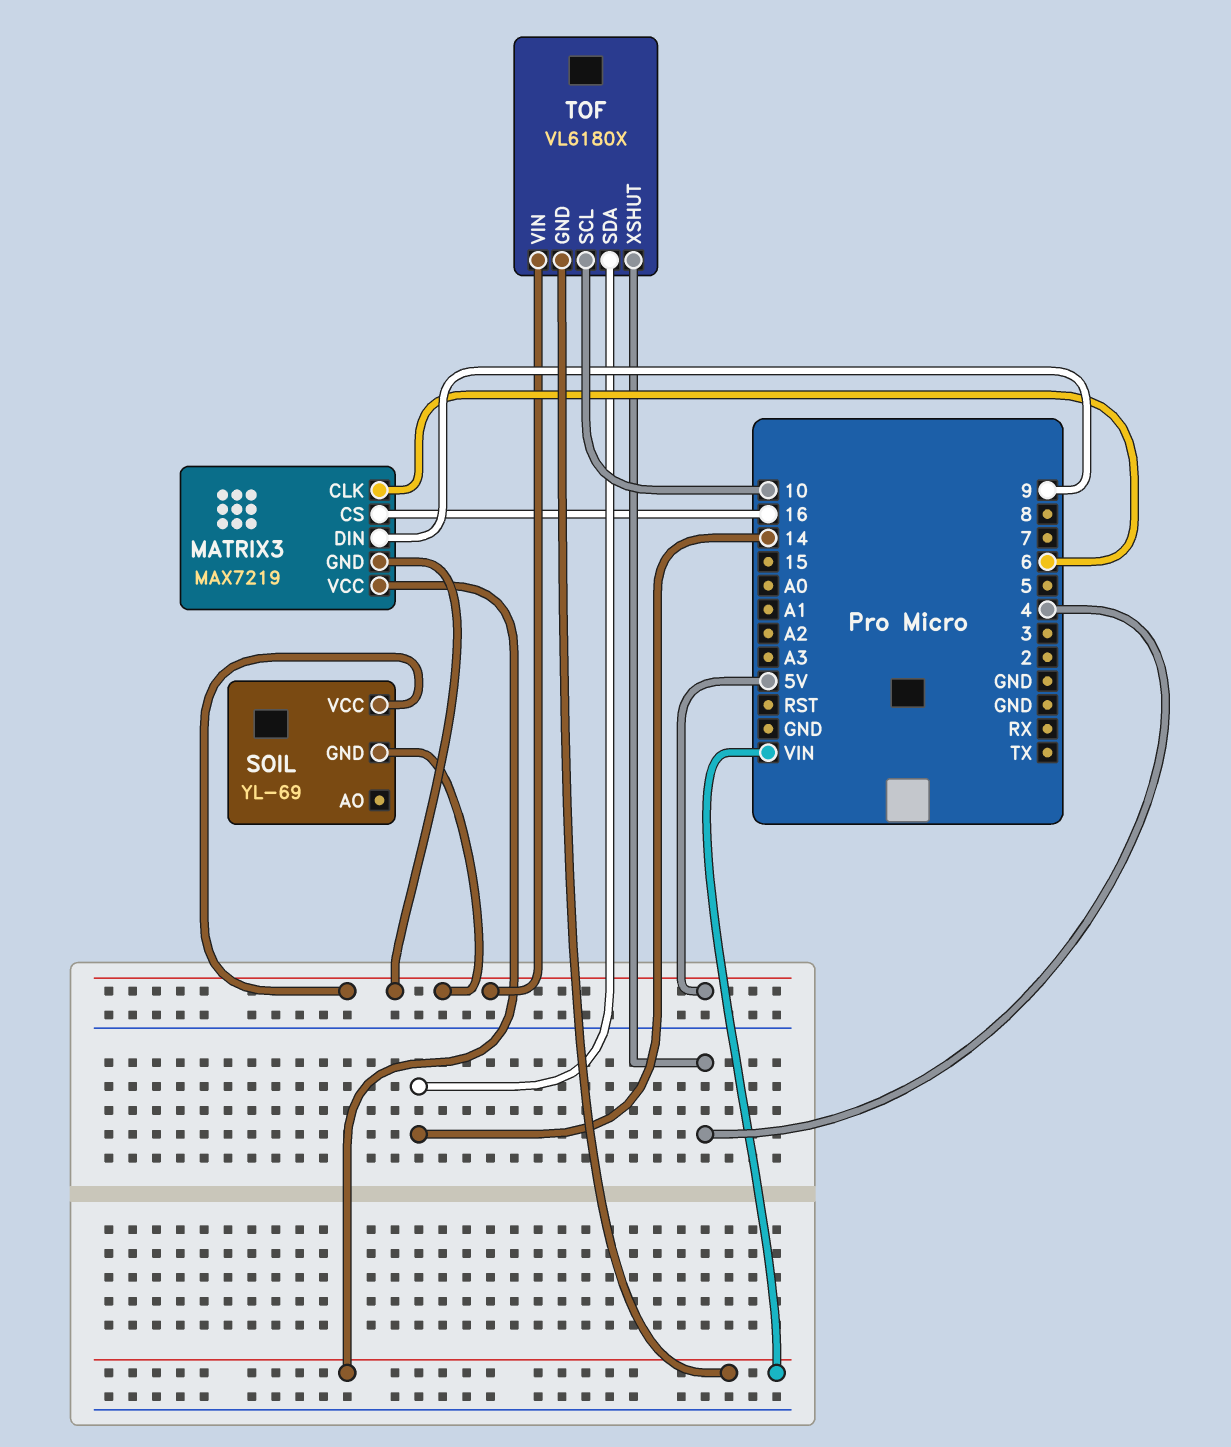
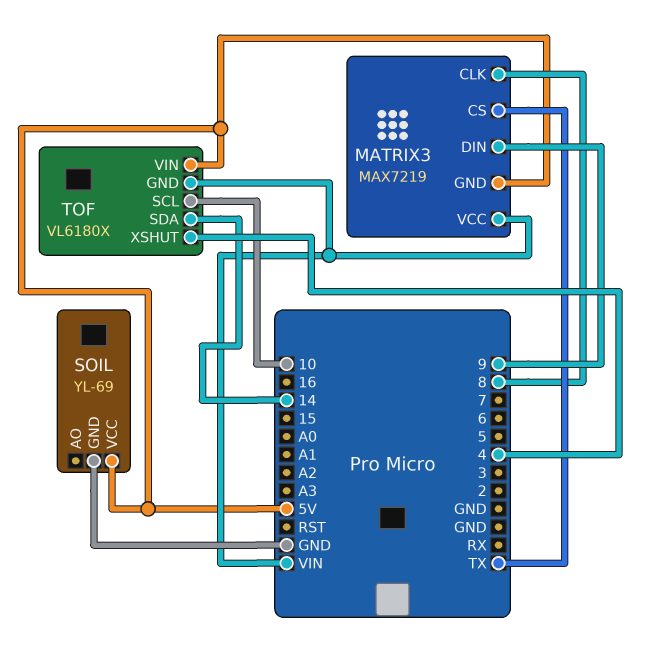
MATRIX3 pin CLK: 6 -> 8
MATRIX3 pin CS: 16 -> TX
SOIL pin GND: 5V -> GND

